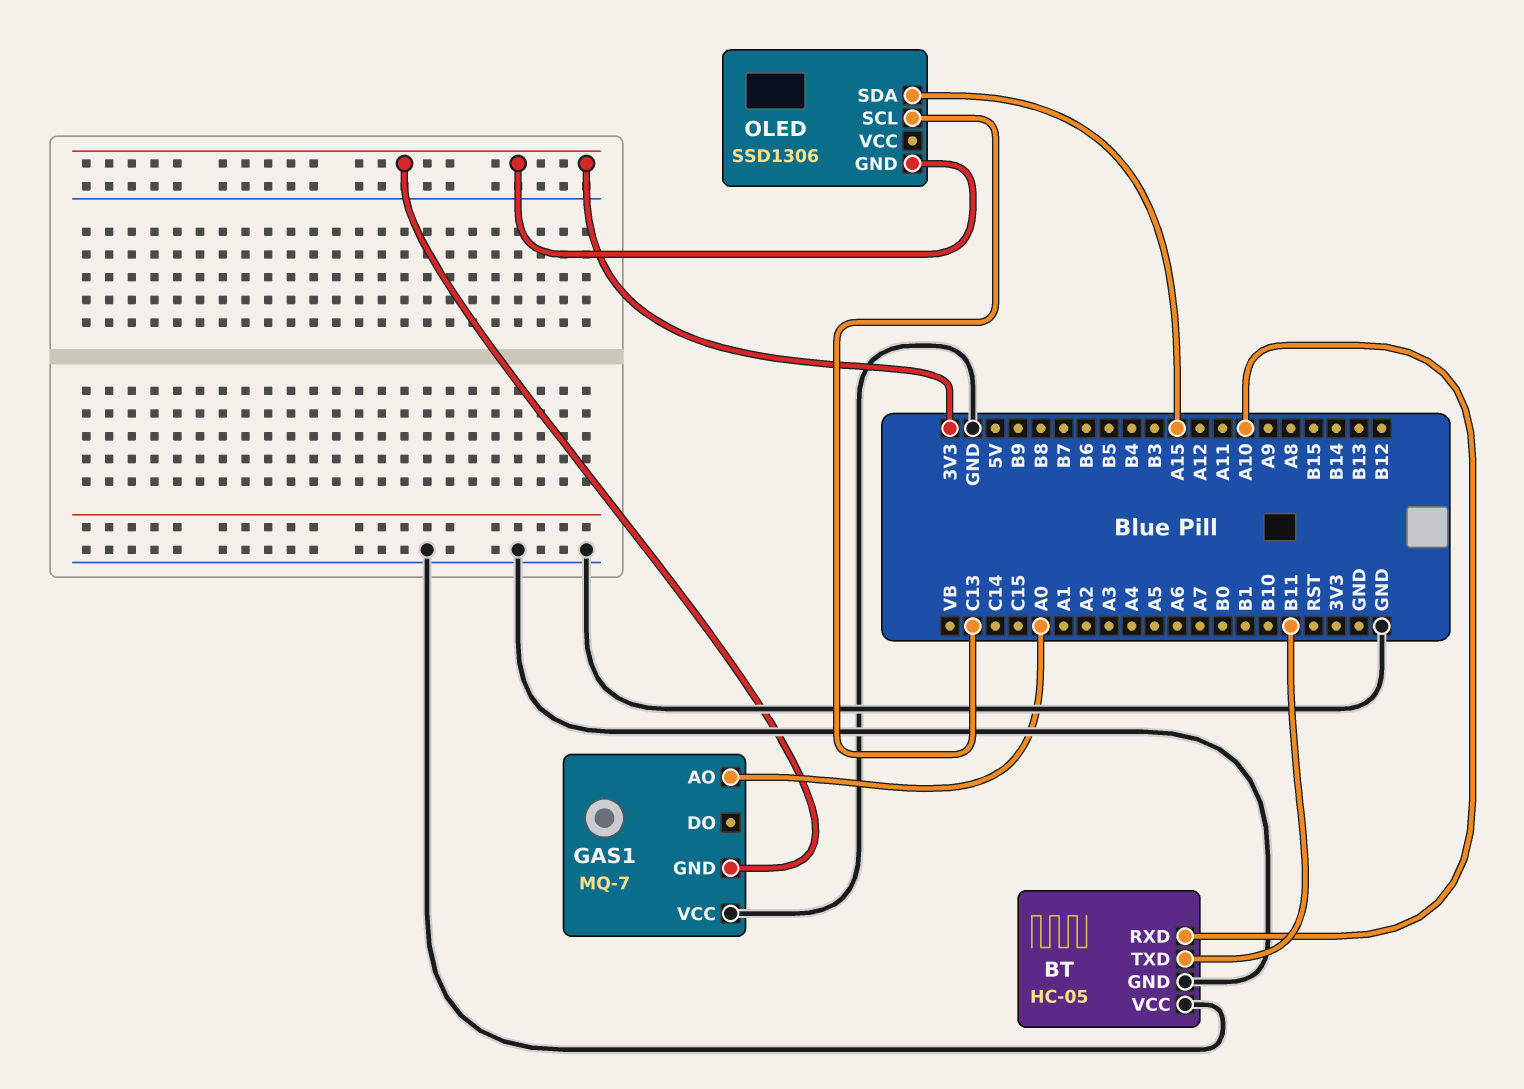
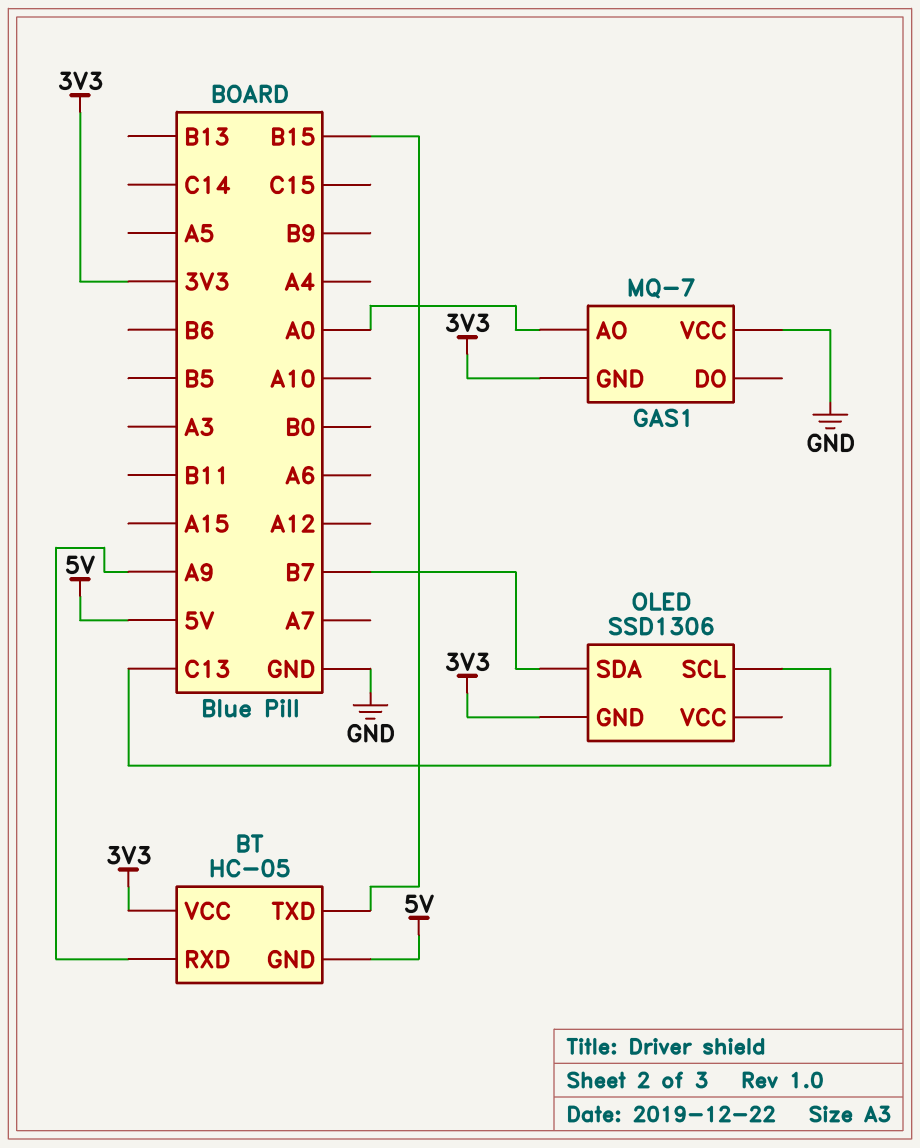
BT pin GND: GND -> 5V
BT pin RXD: A10 -> A9
BT pin TXD: B11 -> B15
BT pin VCC: GND -> 3V3
OLED pin SDA: A15 -> B7

